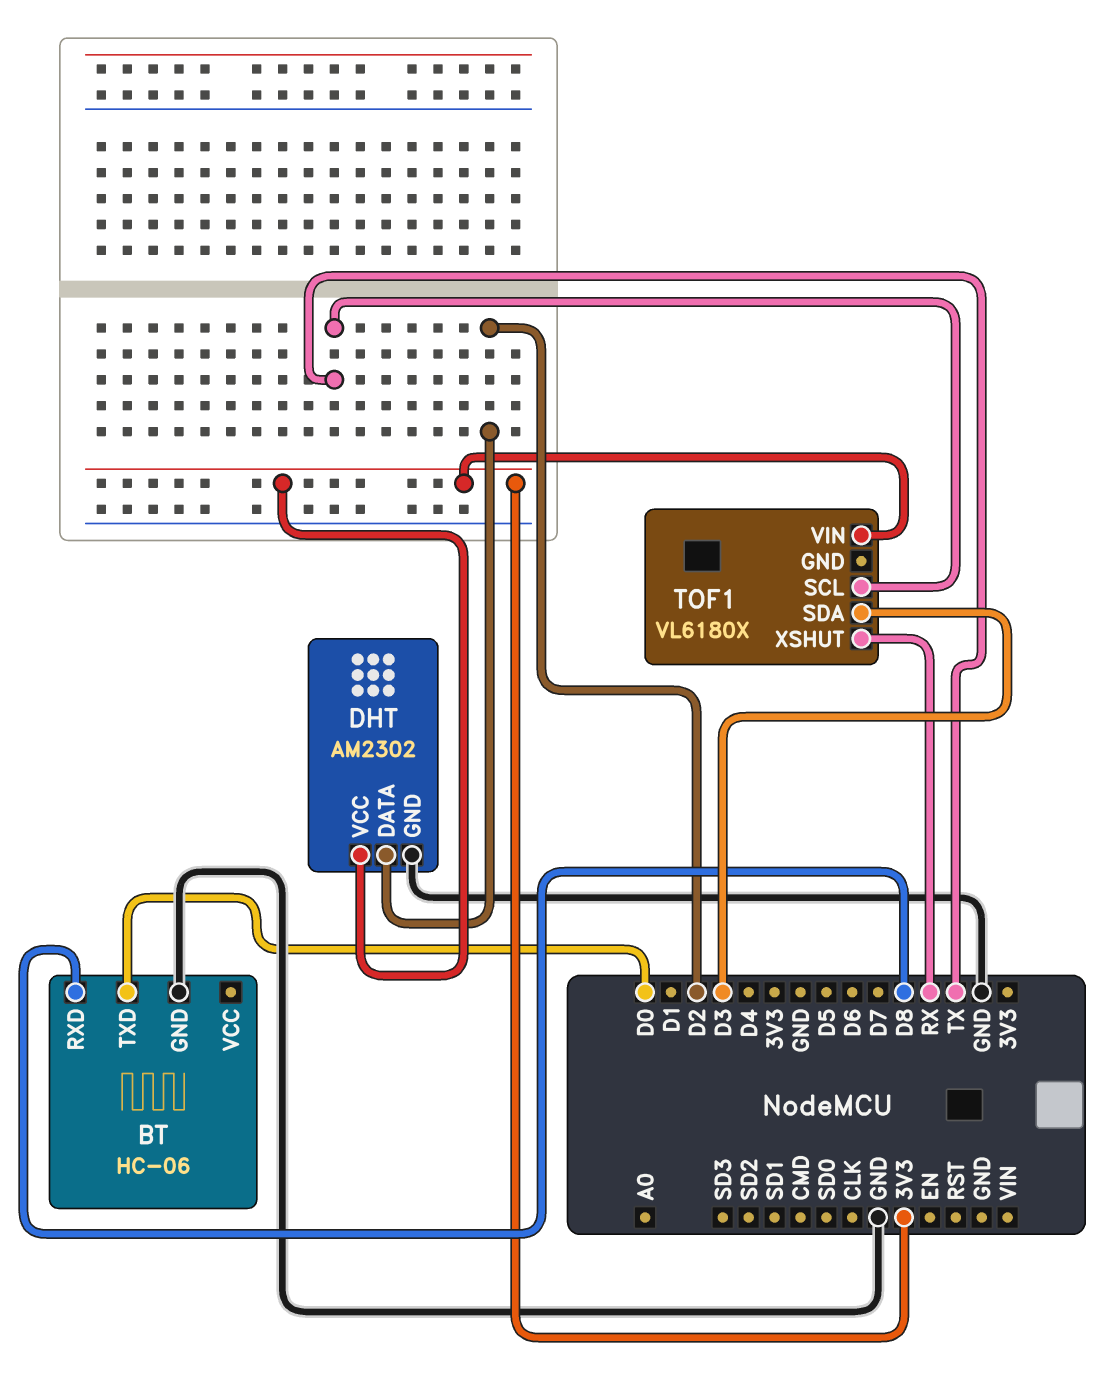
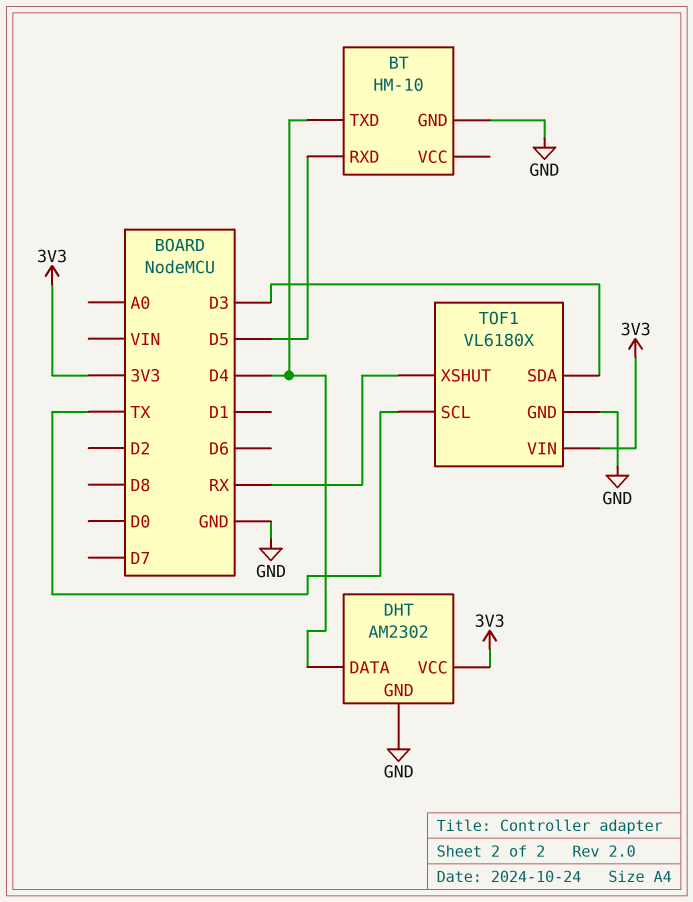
BT: HC-06 -> HM-10
BT pin RXD: D8 -> D5
BT pin TXD: D0 -> D4
DHT pin DATA: D2 -> D4
TOF1 pin GND: none -> GND

